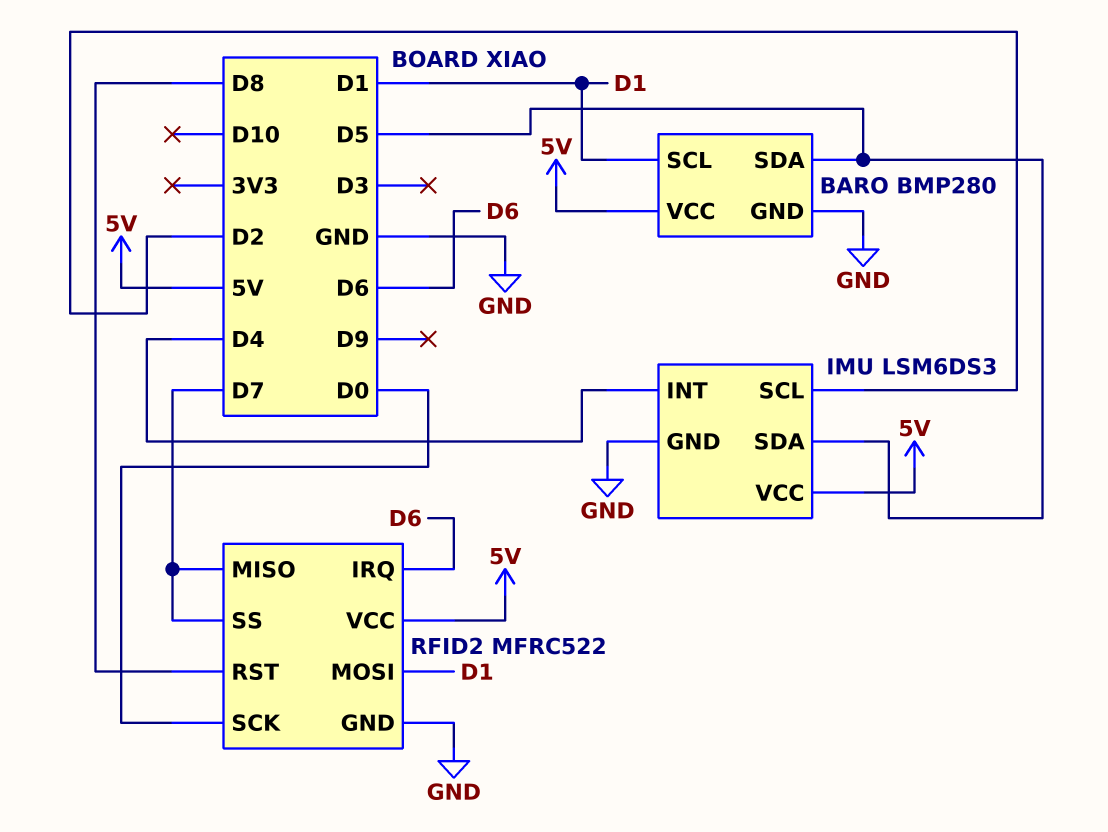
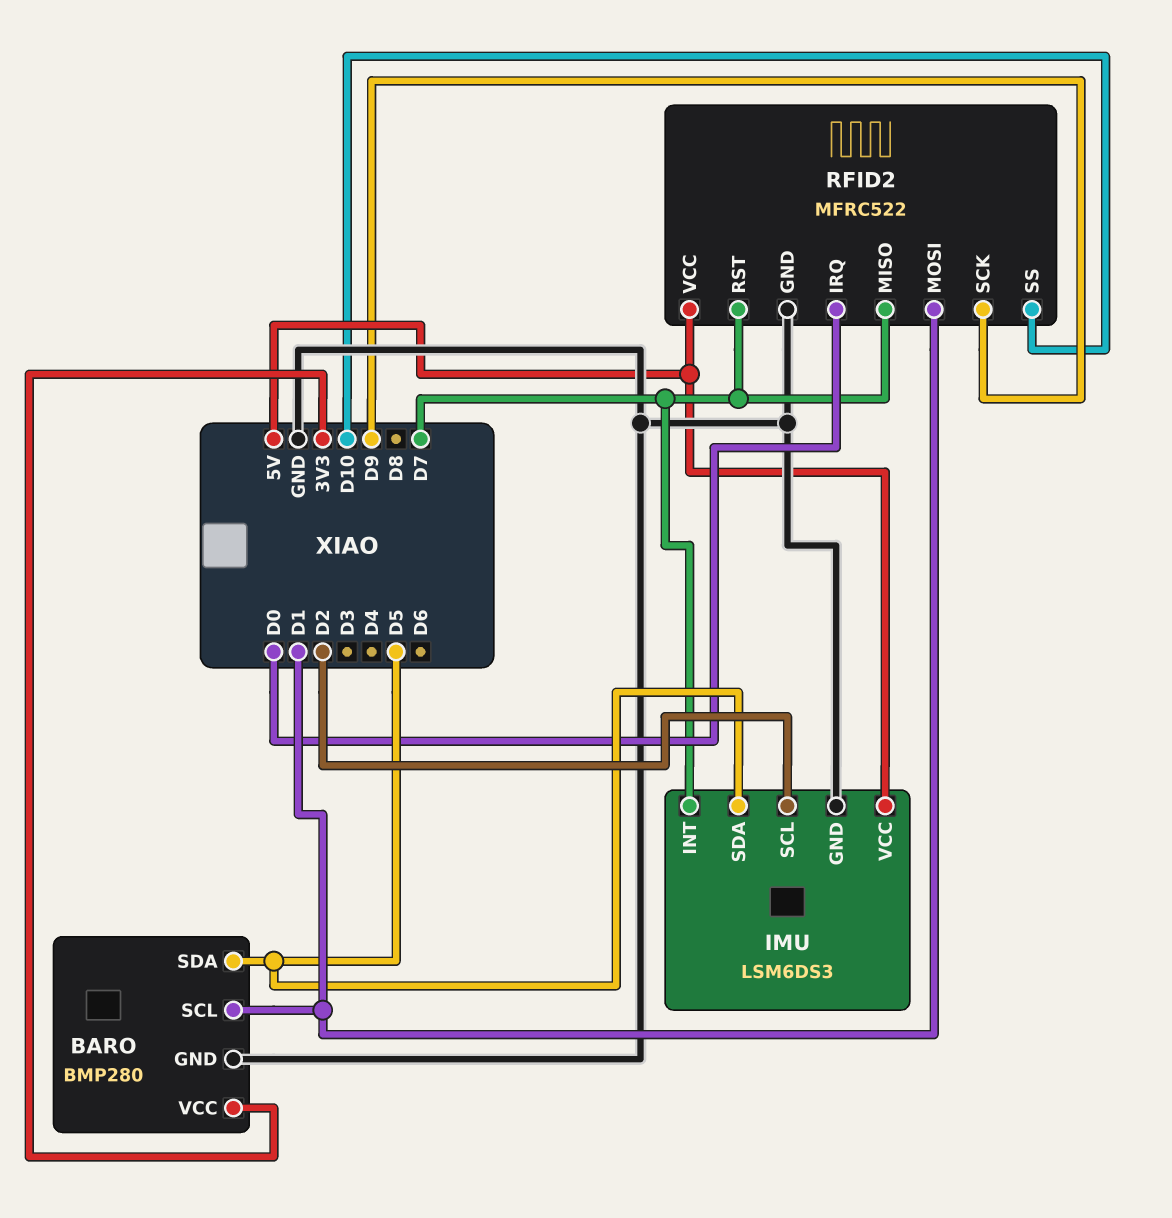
BARO pin VCC: 5V -> 3V3
IMU pin INT: D4 -> D7
RFID2 pin IRQ: D6 -> D0
RFID2 pin RST: D8 -> D7
RFID2 pin SCK: D0 -> D9
RFID2 pin SS: D7 -> D10

